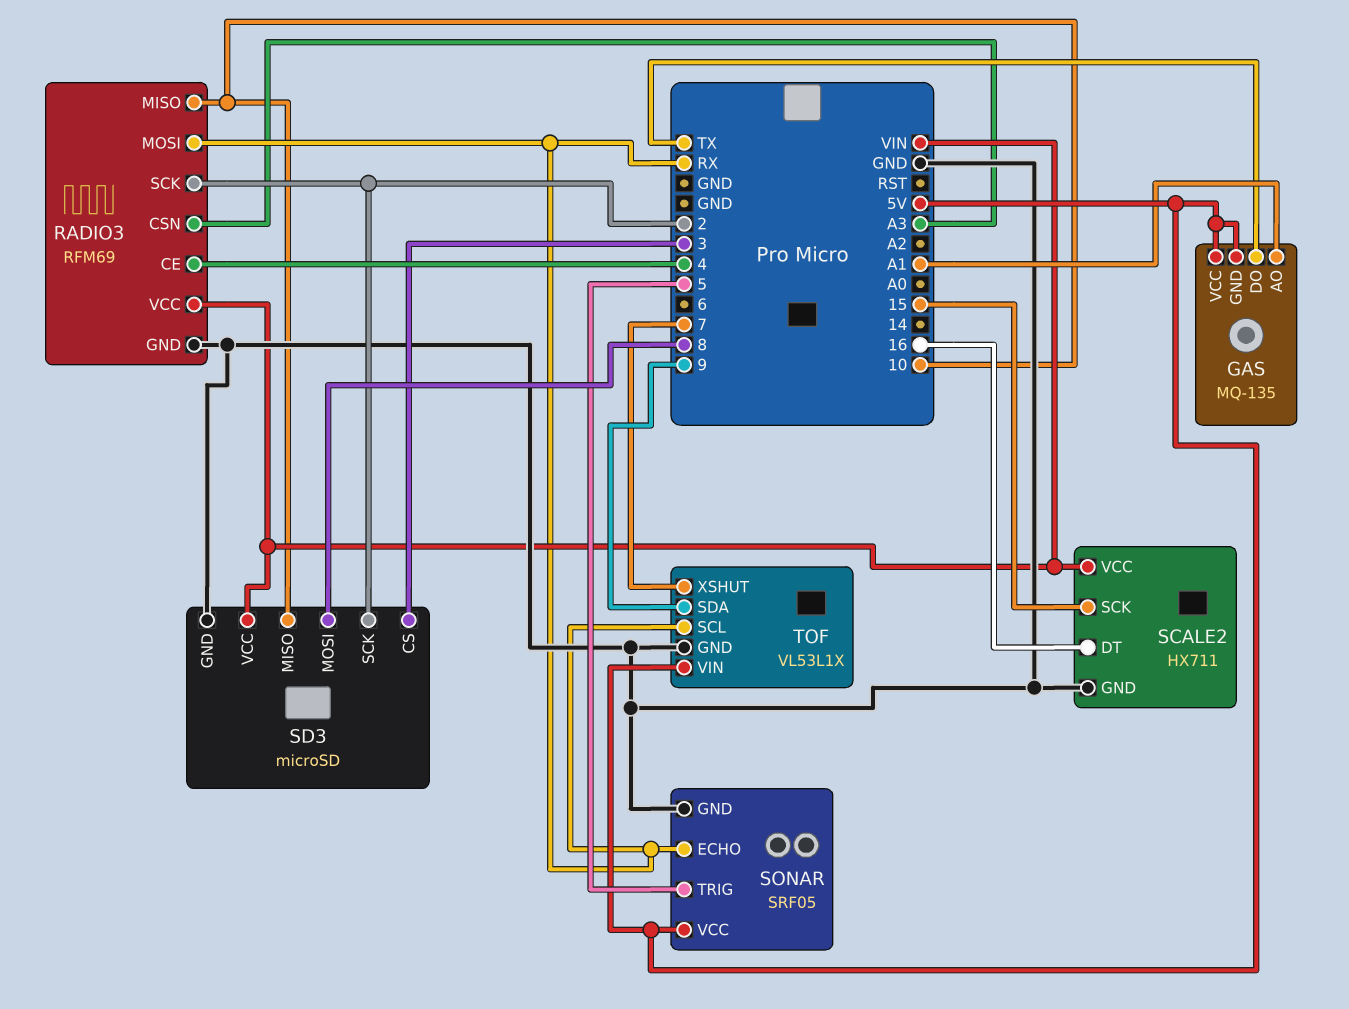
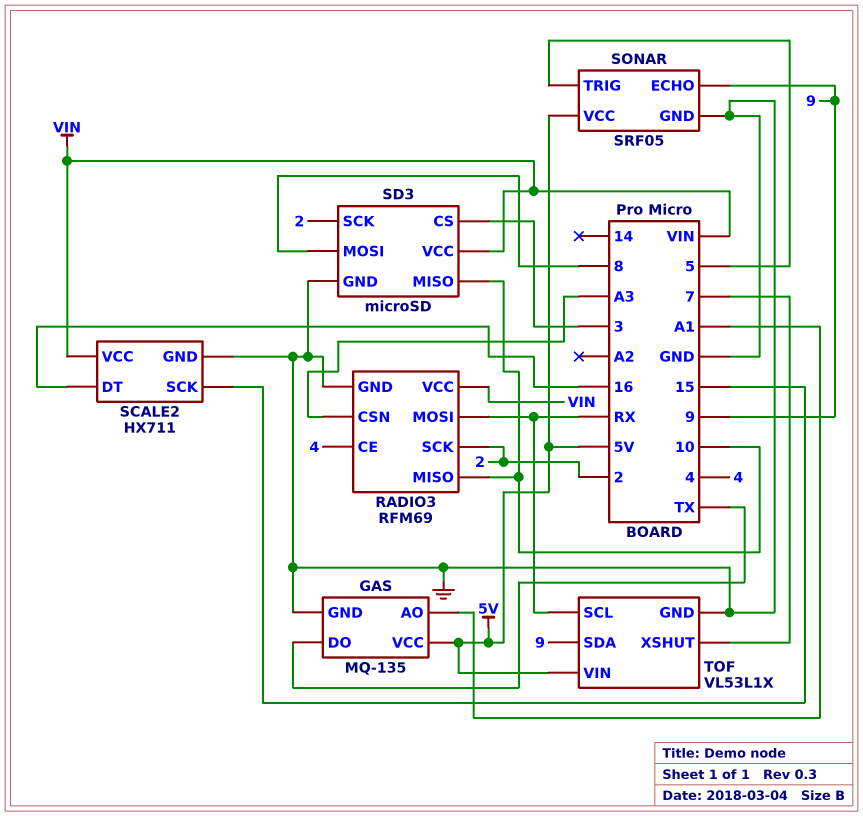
GAS pin GND: 5V -> GND
SONAR pin ECHO: RX -> 9

